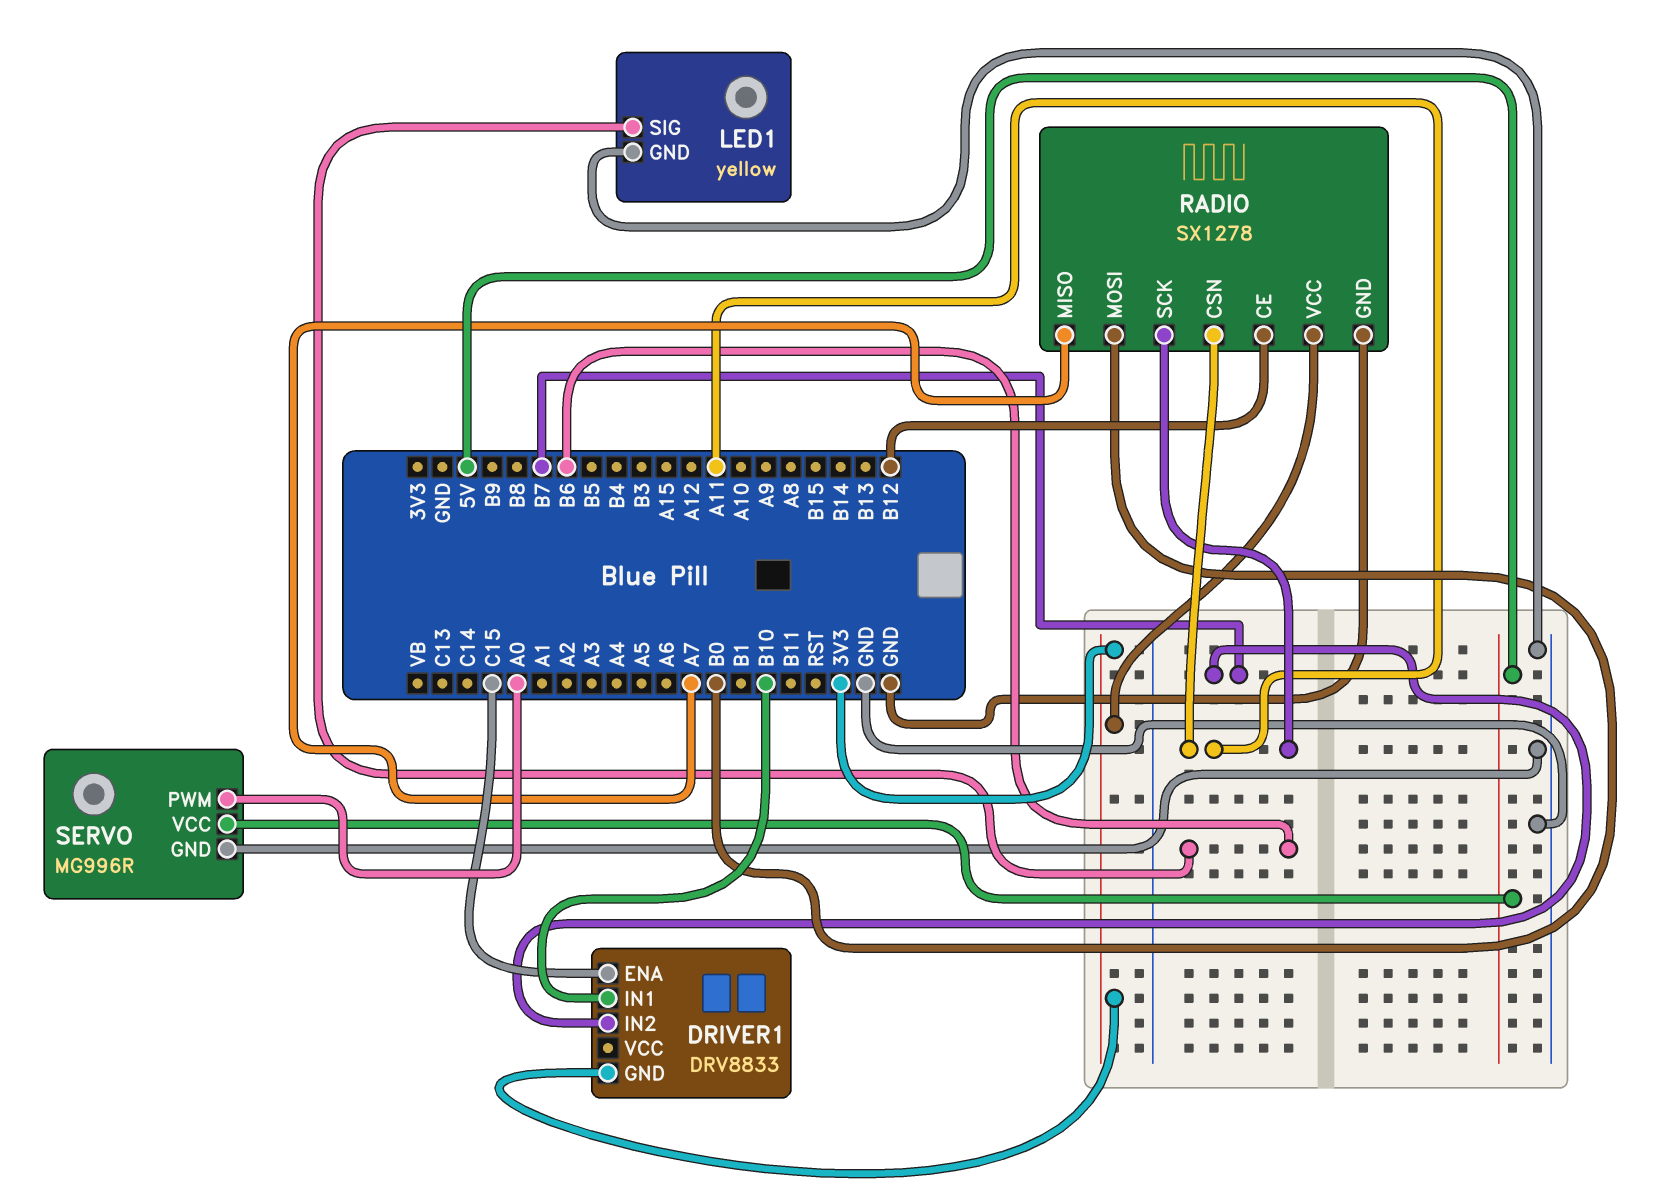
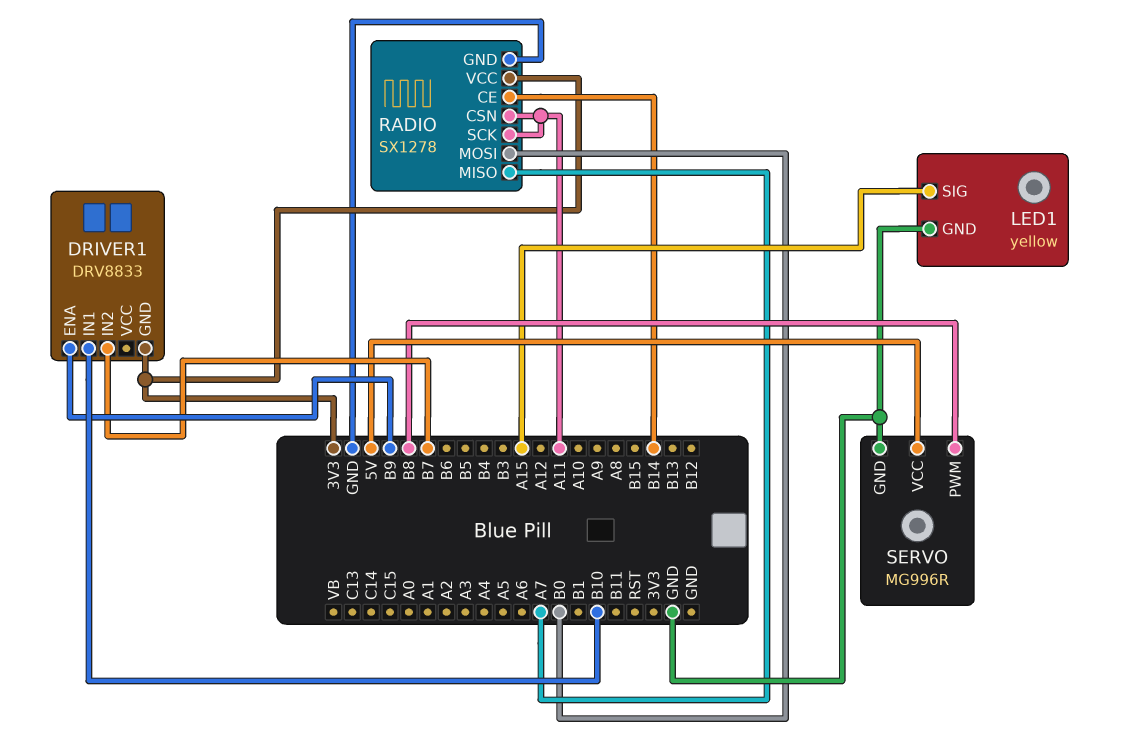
DRIVER1 pin ENA: C15 -> B9
LED1 pin SIG: B6 -> A15
RADIO pin CE: B12 -> B14
SERVO pin PWM: A0 -> B8

